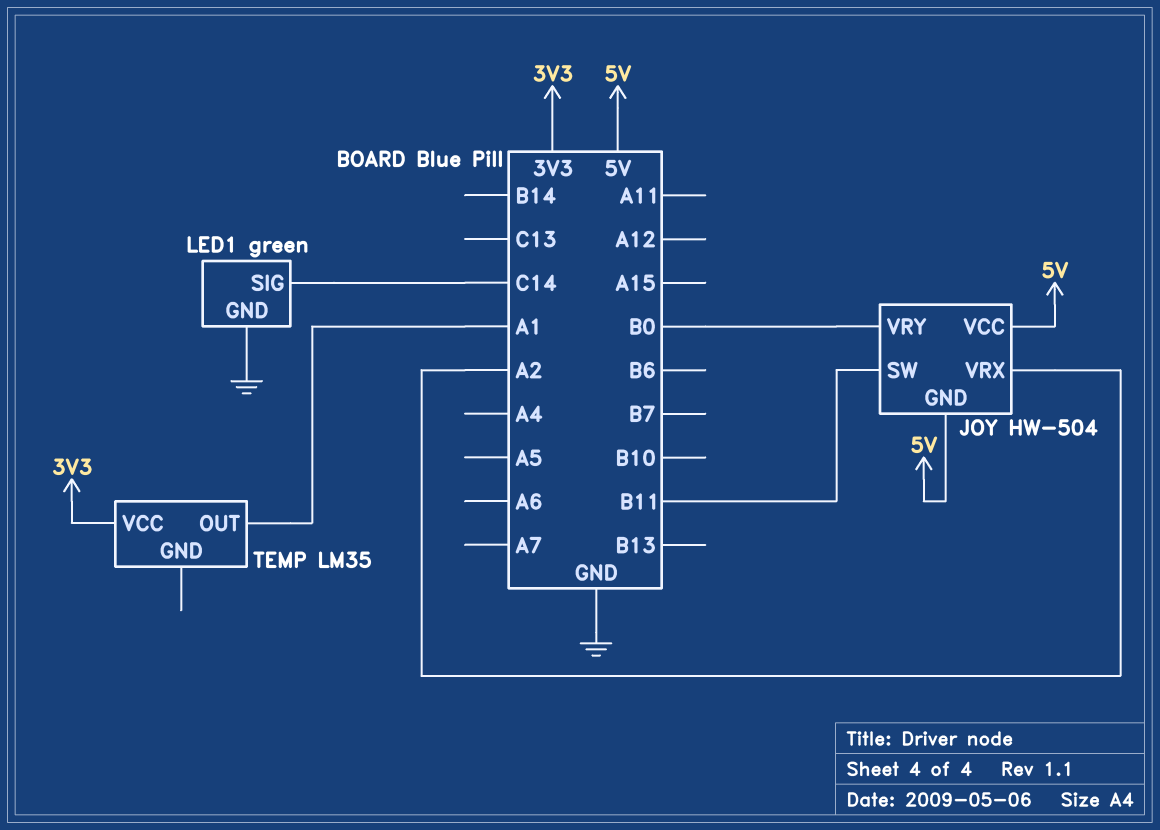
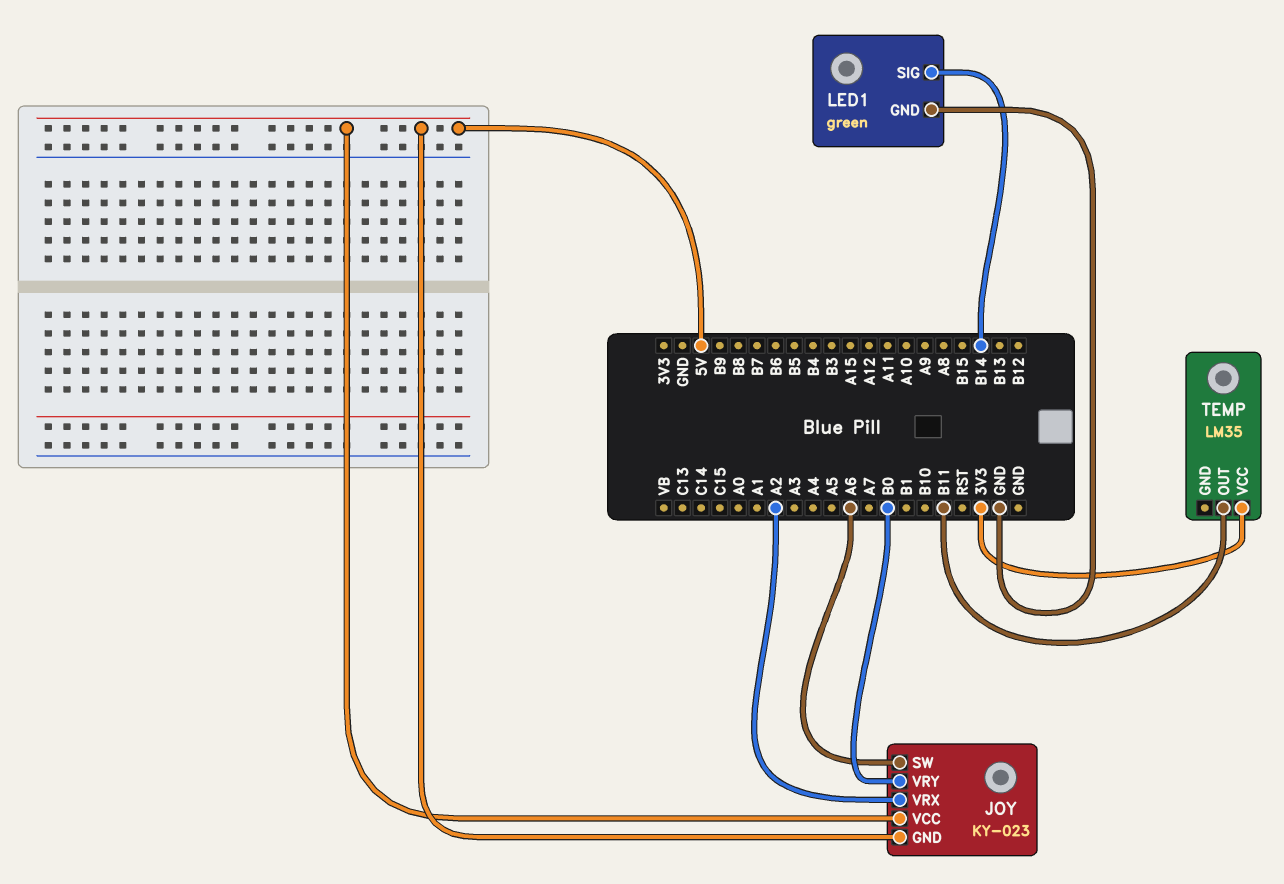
JOY: HW-504 -> KY-023
JOY pin SW: B11 -> A6
LED1 pin SIG: C14 -> B14
TEMP pin OUT: A1 -> B11

